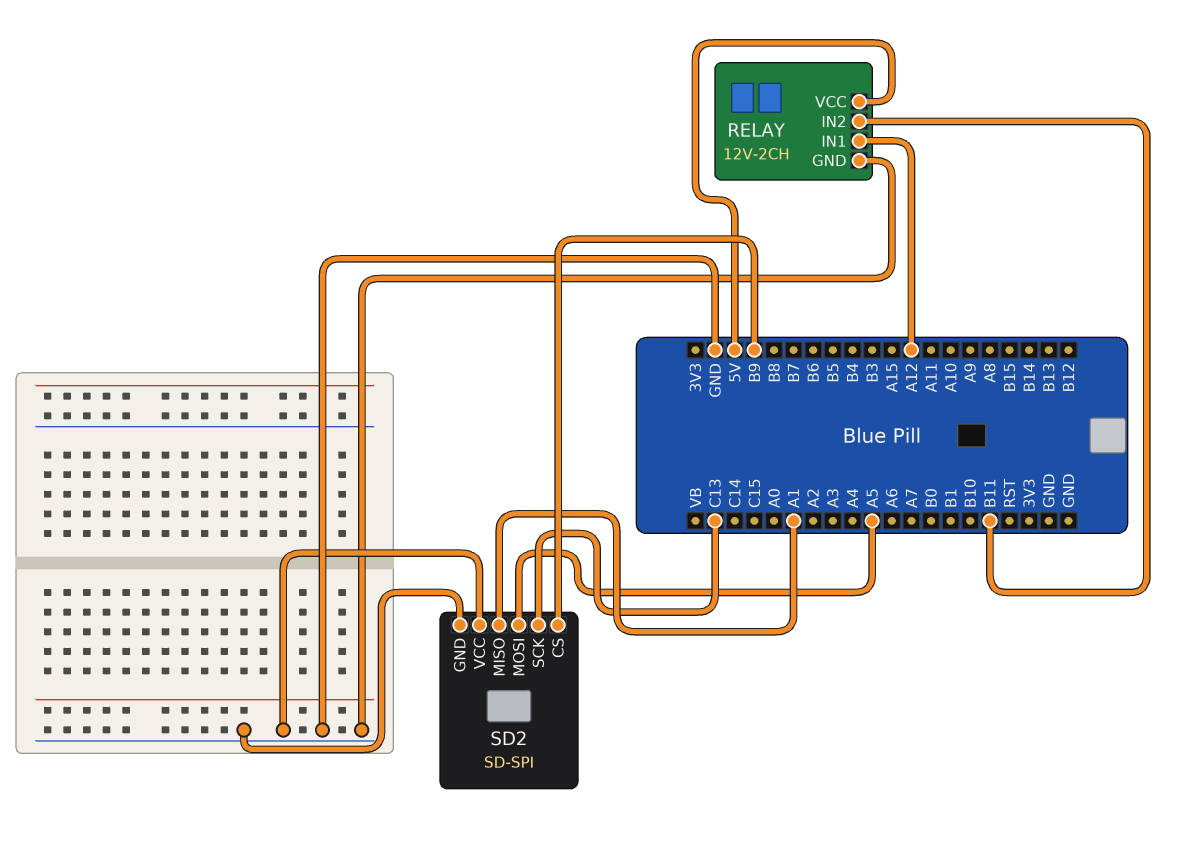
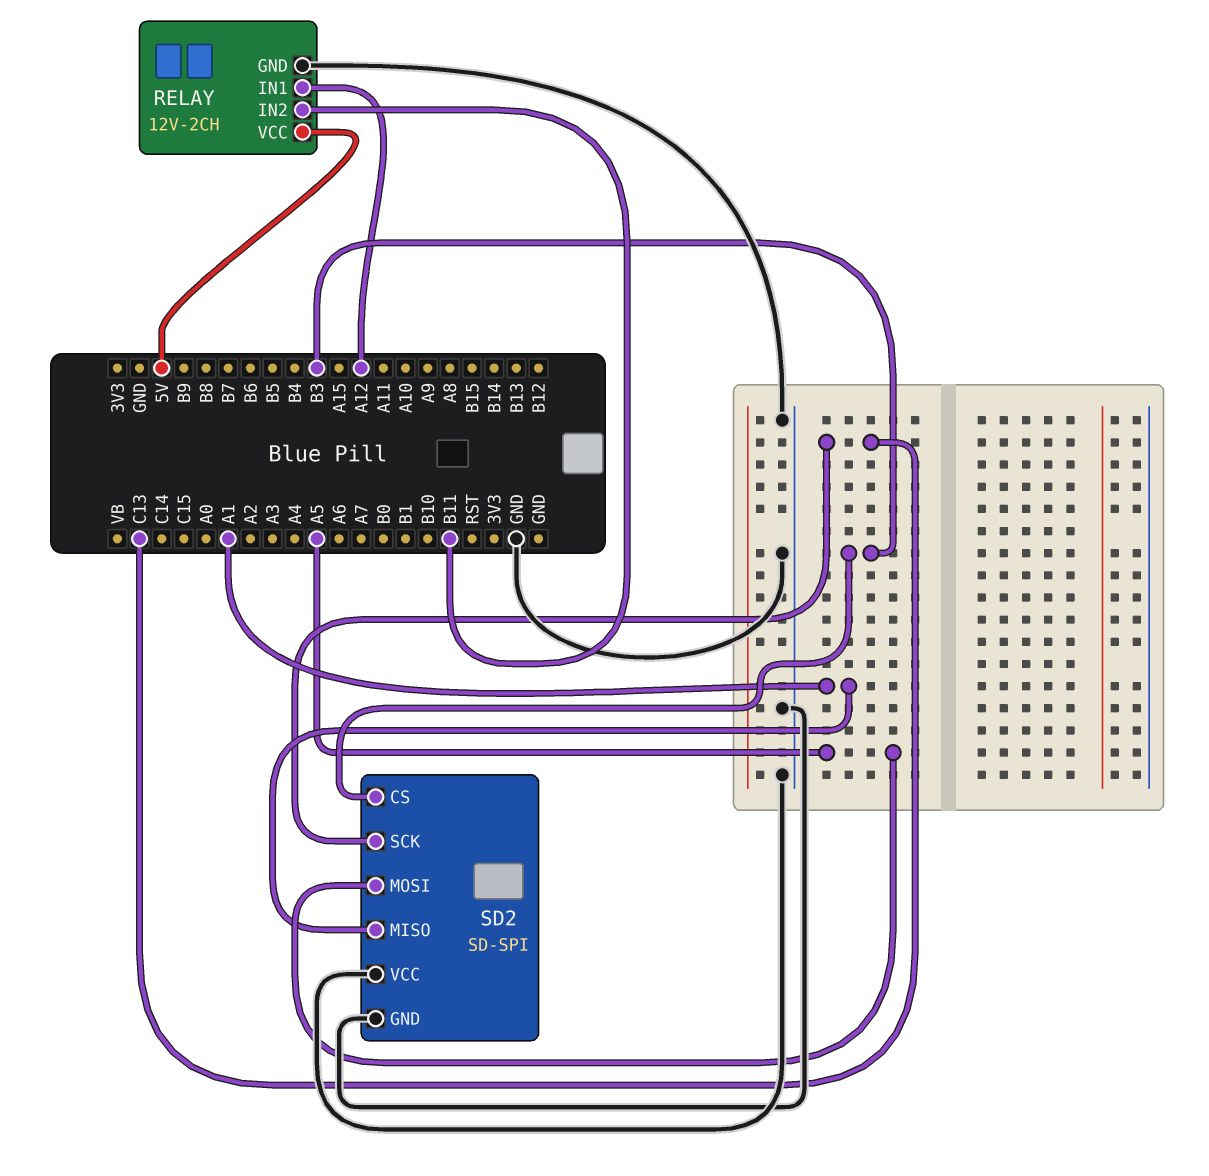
SD2 pin CS: B9 -> B3

